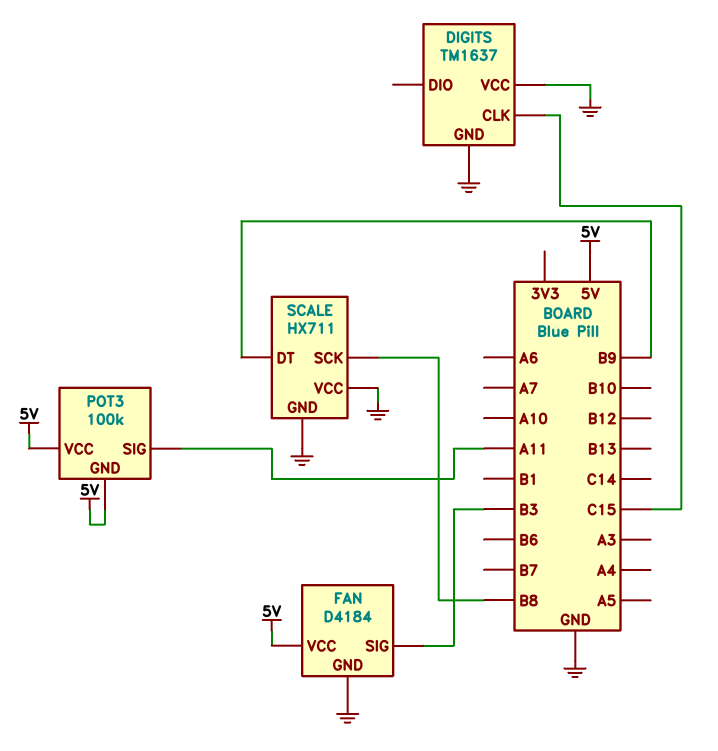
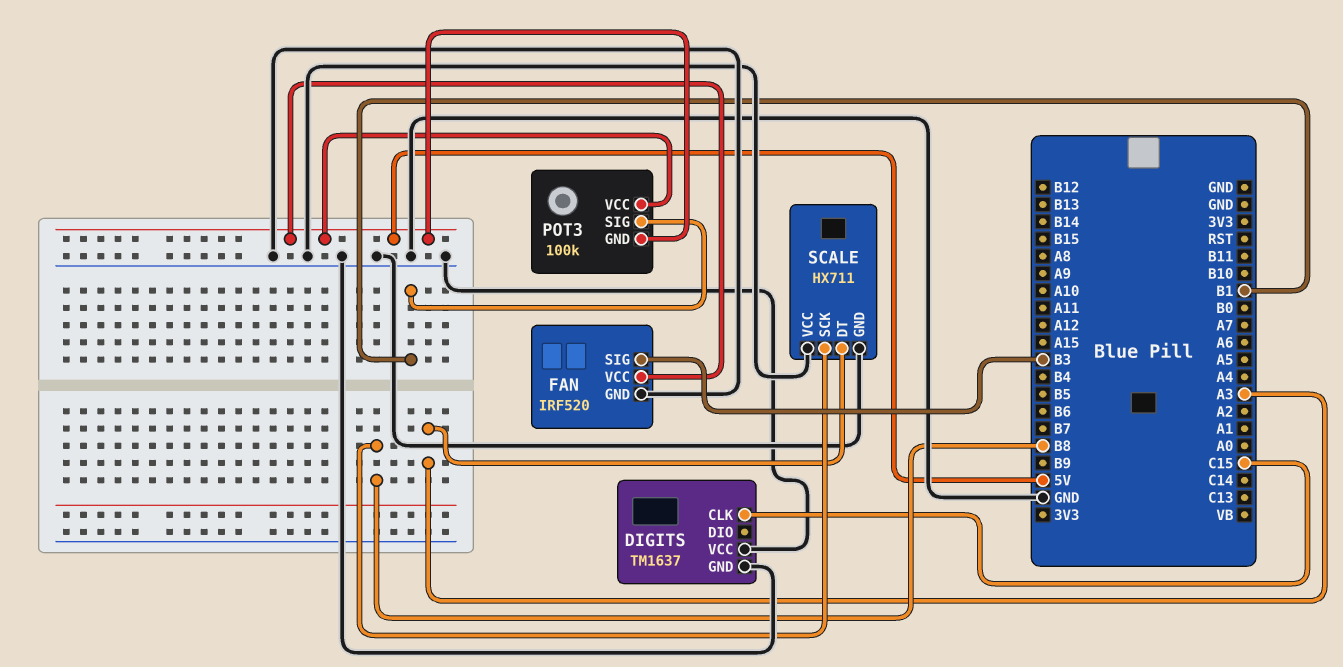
FAN: D4184 -> IRF520
POT3 pin SIG: A11 -> B1
SCALE pin DT: B9 -> A3

